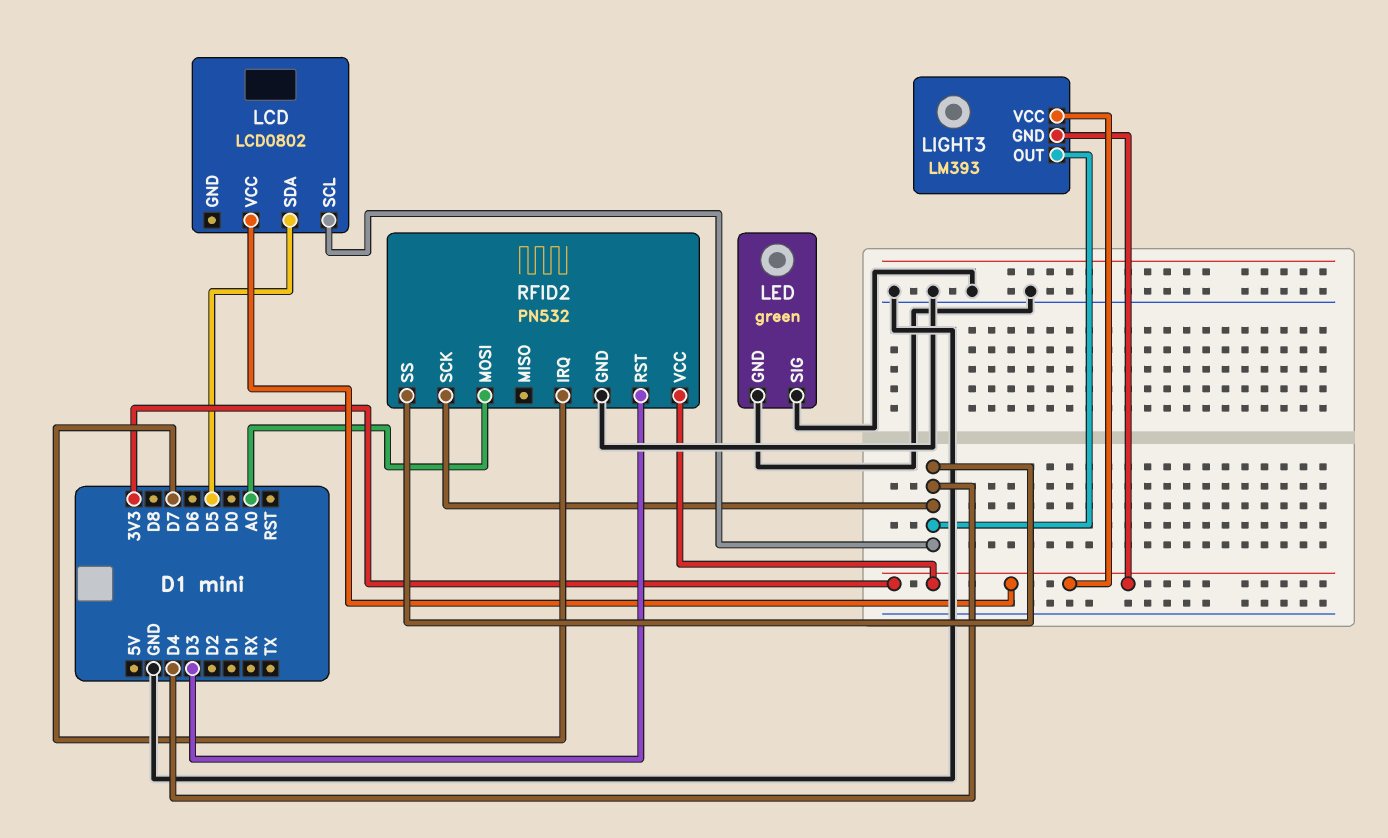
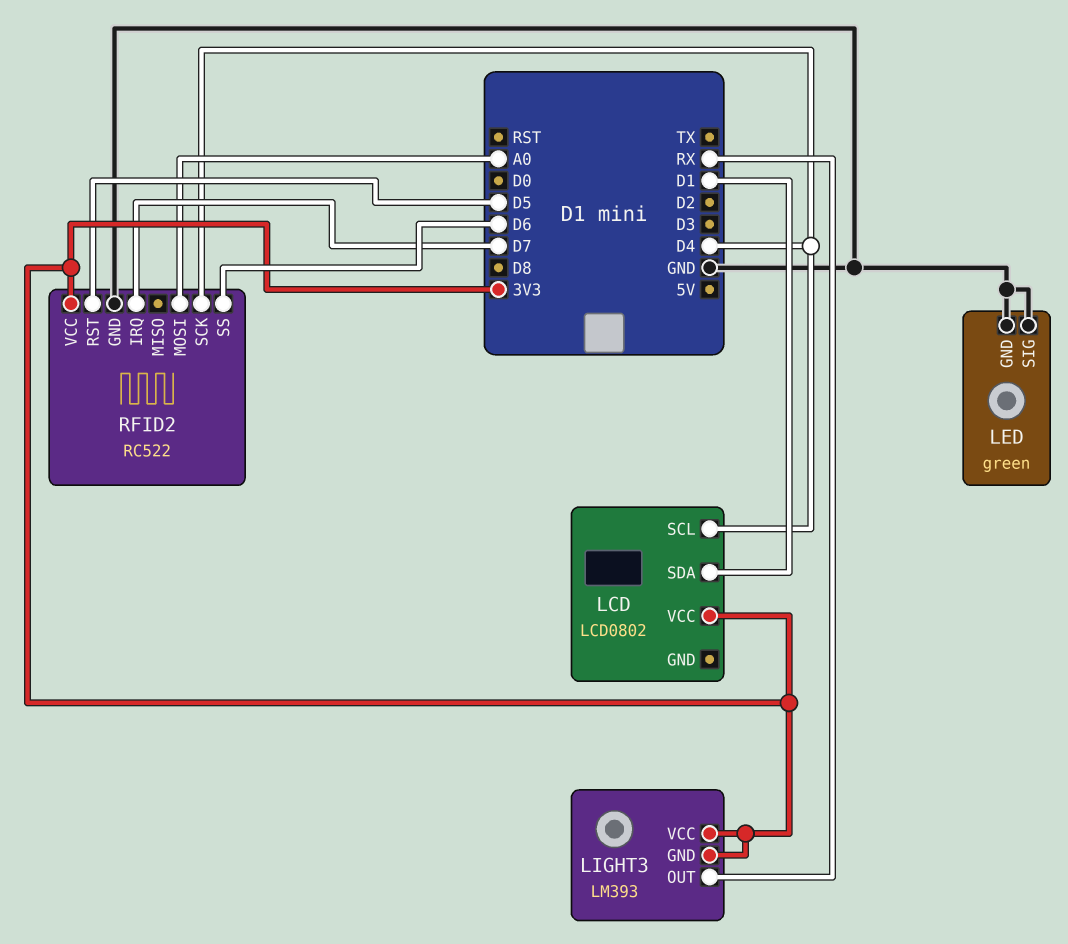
LCD pin SDA: D5 -> D1
LIGHT3 pin OUT: D4 -> RX
RFID2: PN532 -> RC522
RFID2 pin RST: D3 -> D5
RFID2 pin SS: D4 -> D6

